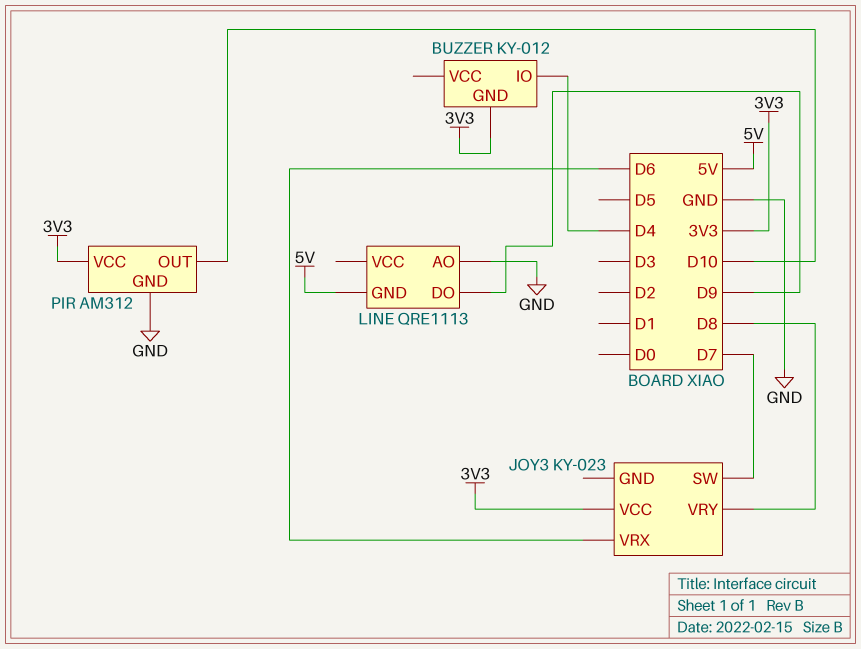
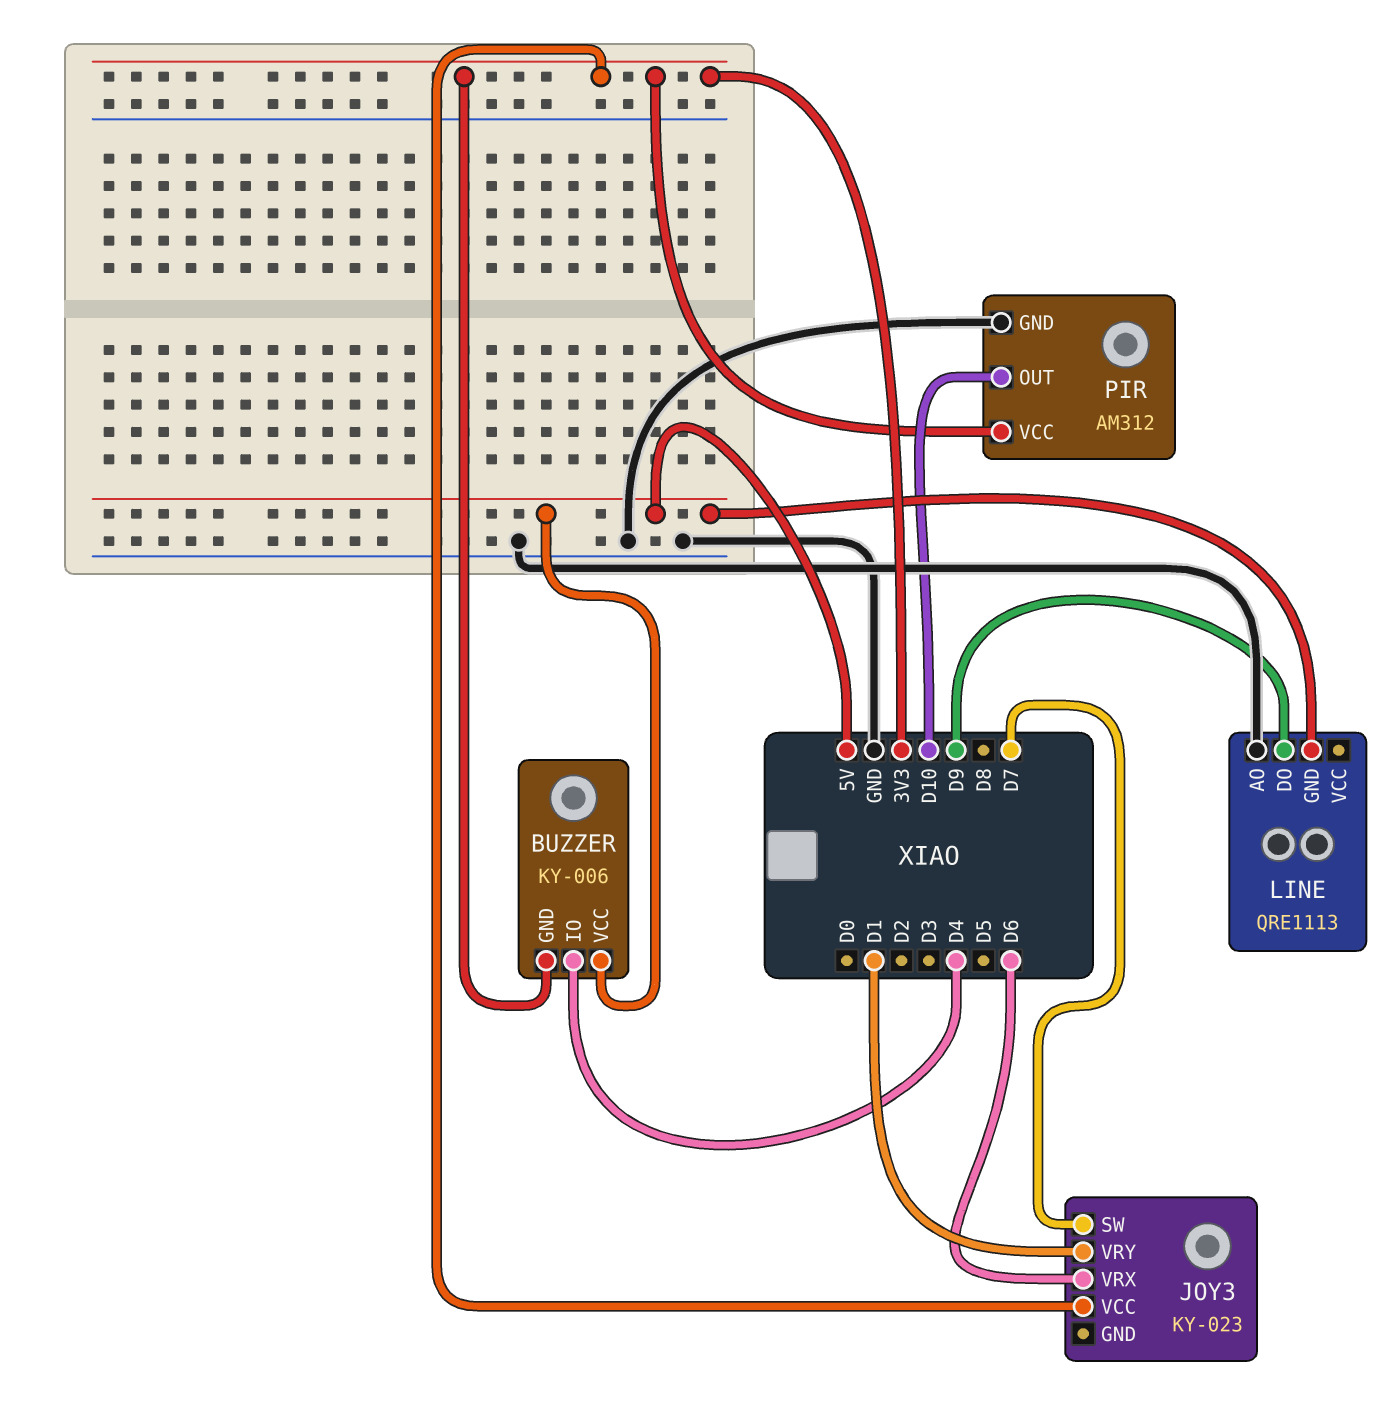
BUZZER: KY-012 -> KY-006
BUZZER pin VCC: none -> 5V
JOY3 pin VRY: D8 -> D1

